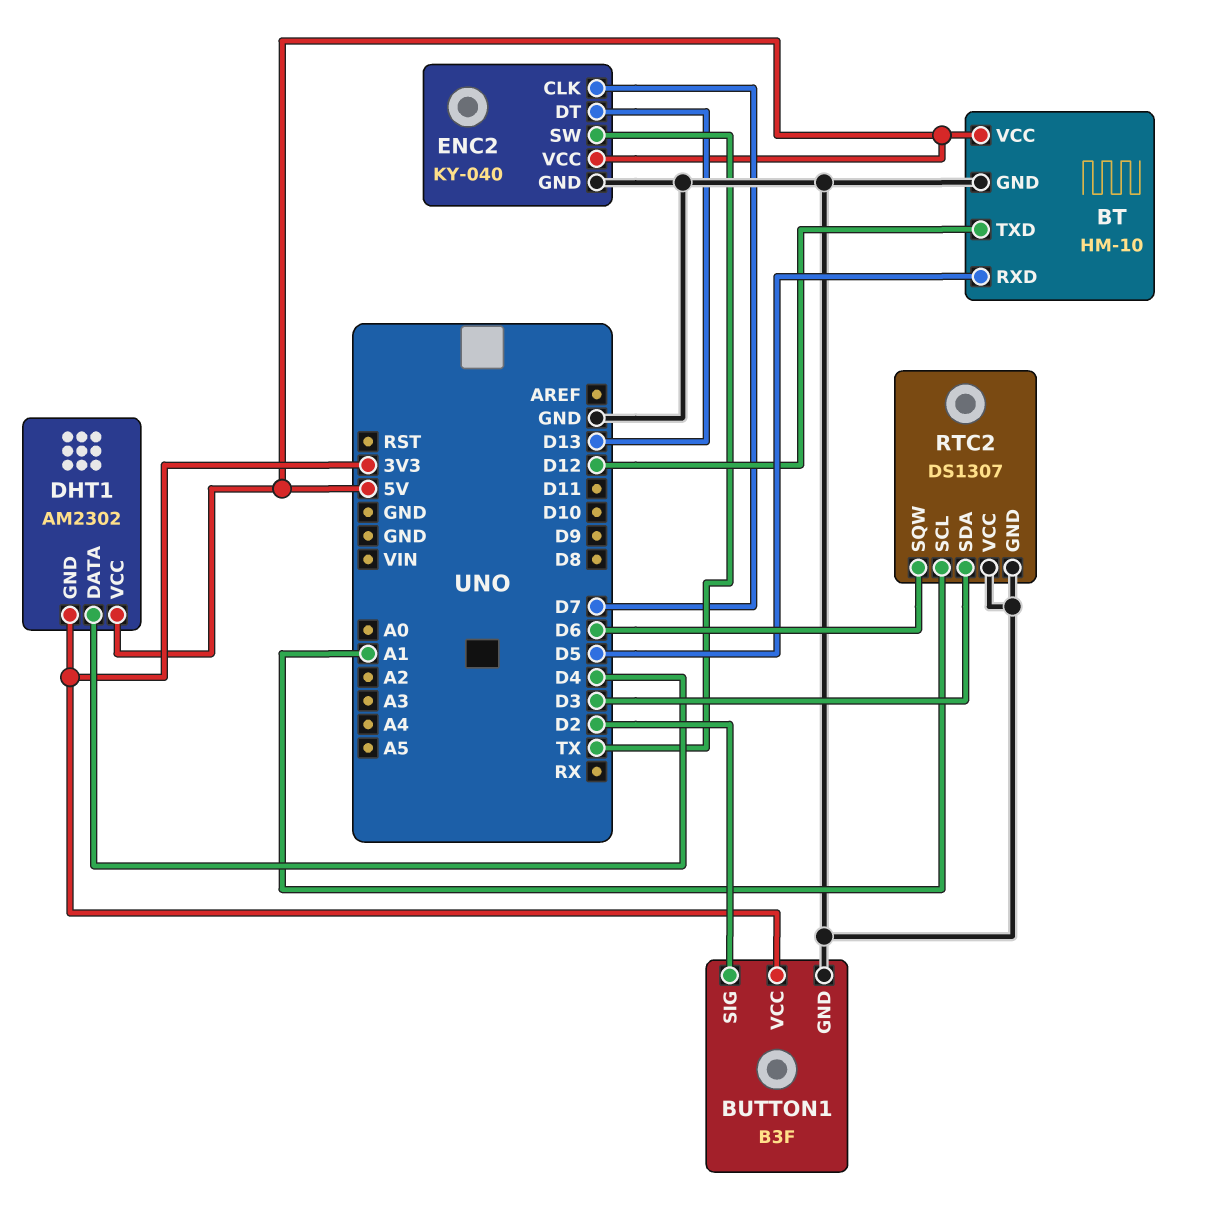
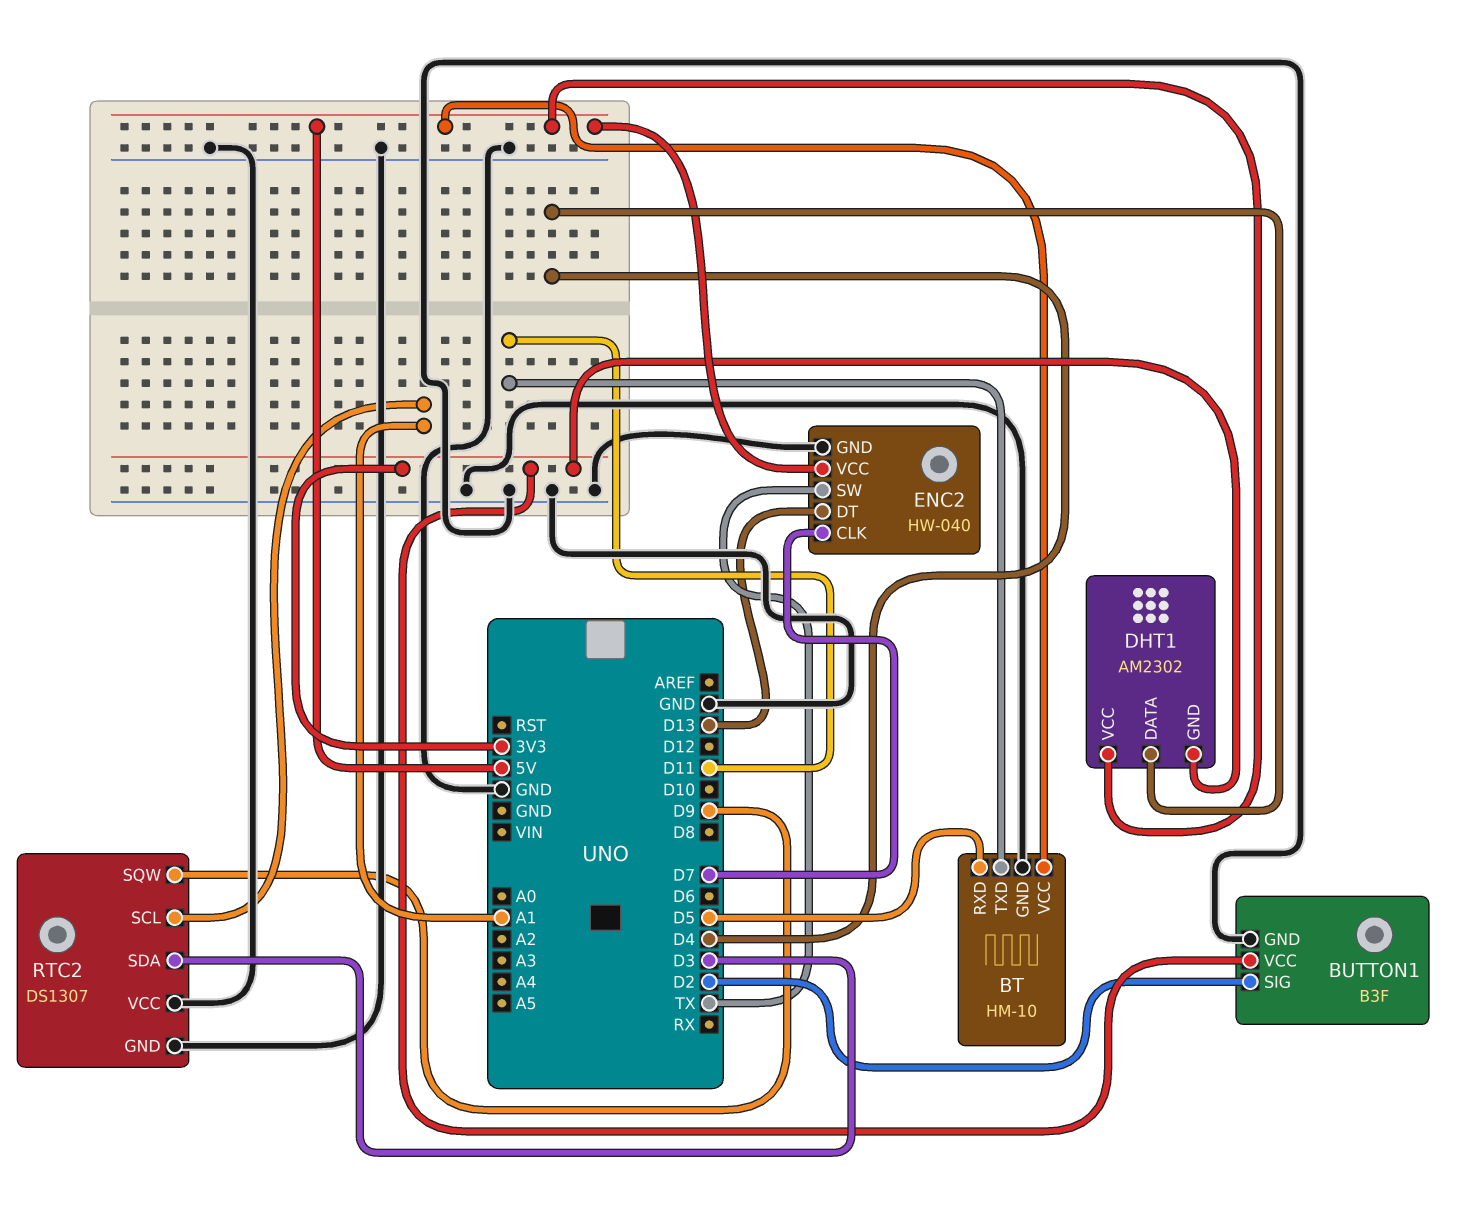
BT pin TXD: D12 -> D11
ENC2: KY-040 -> HW-040
RTC2 pin SQW: D6 -> D9

